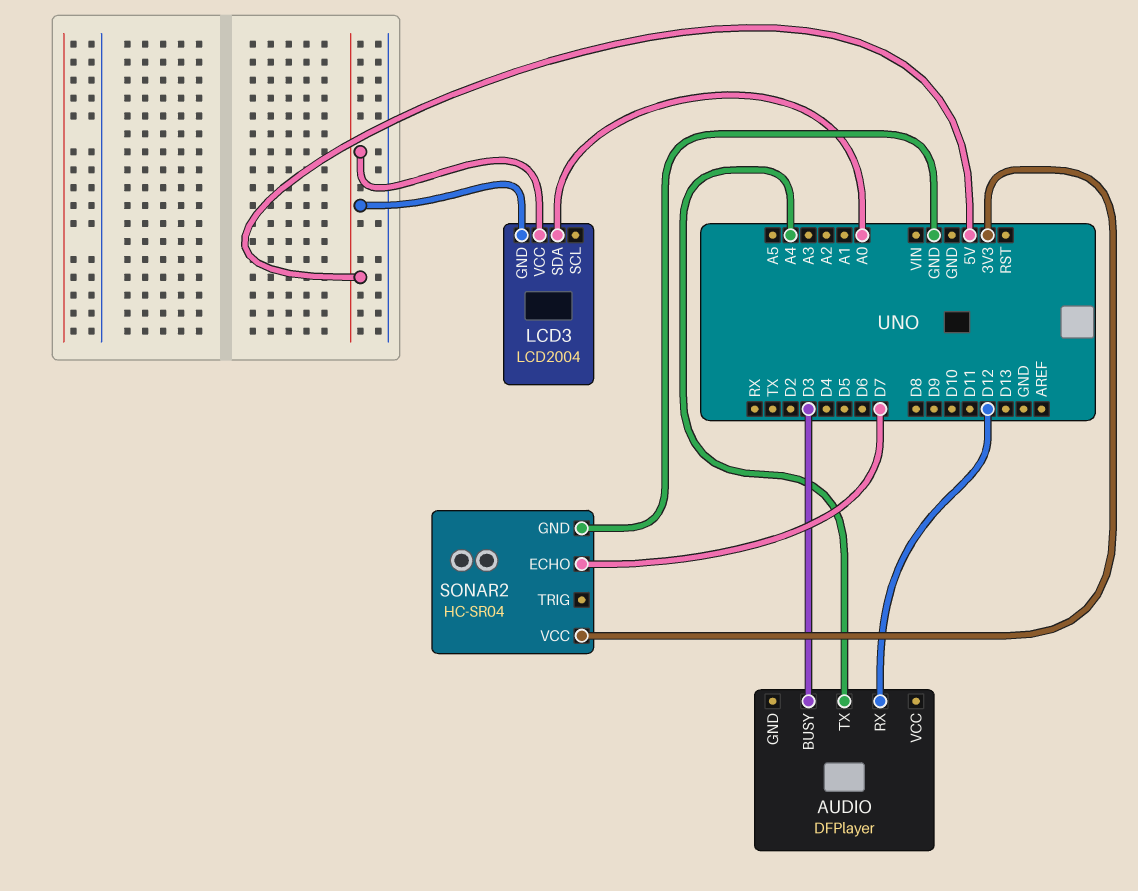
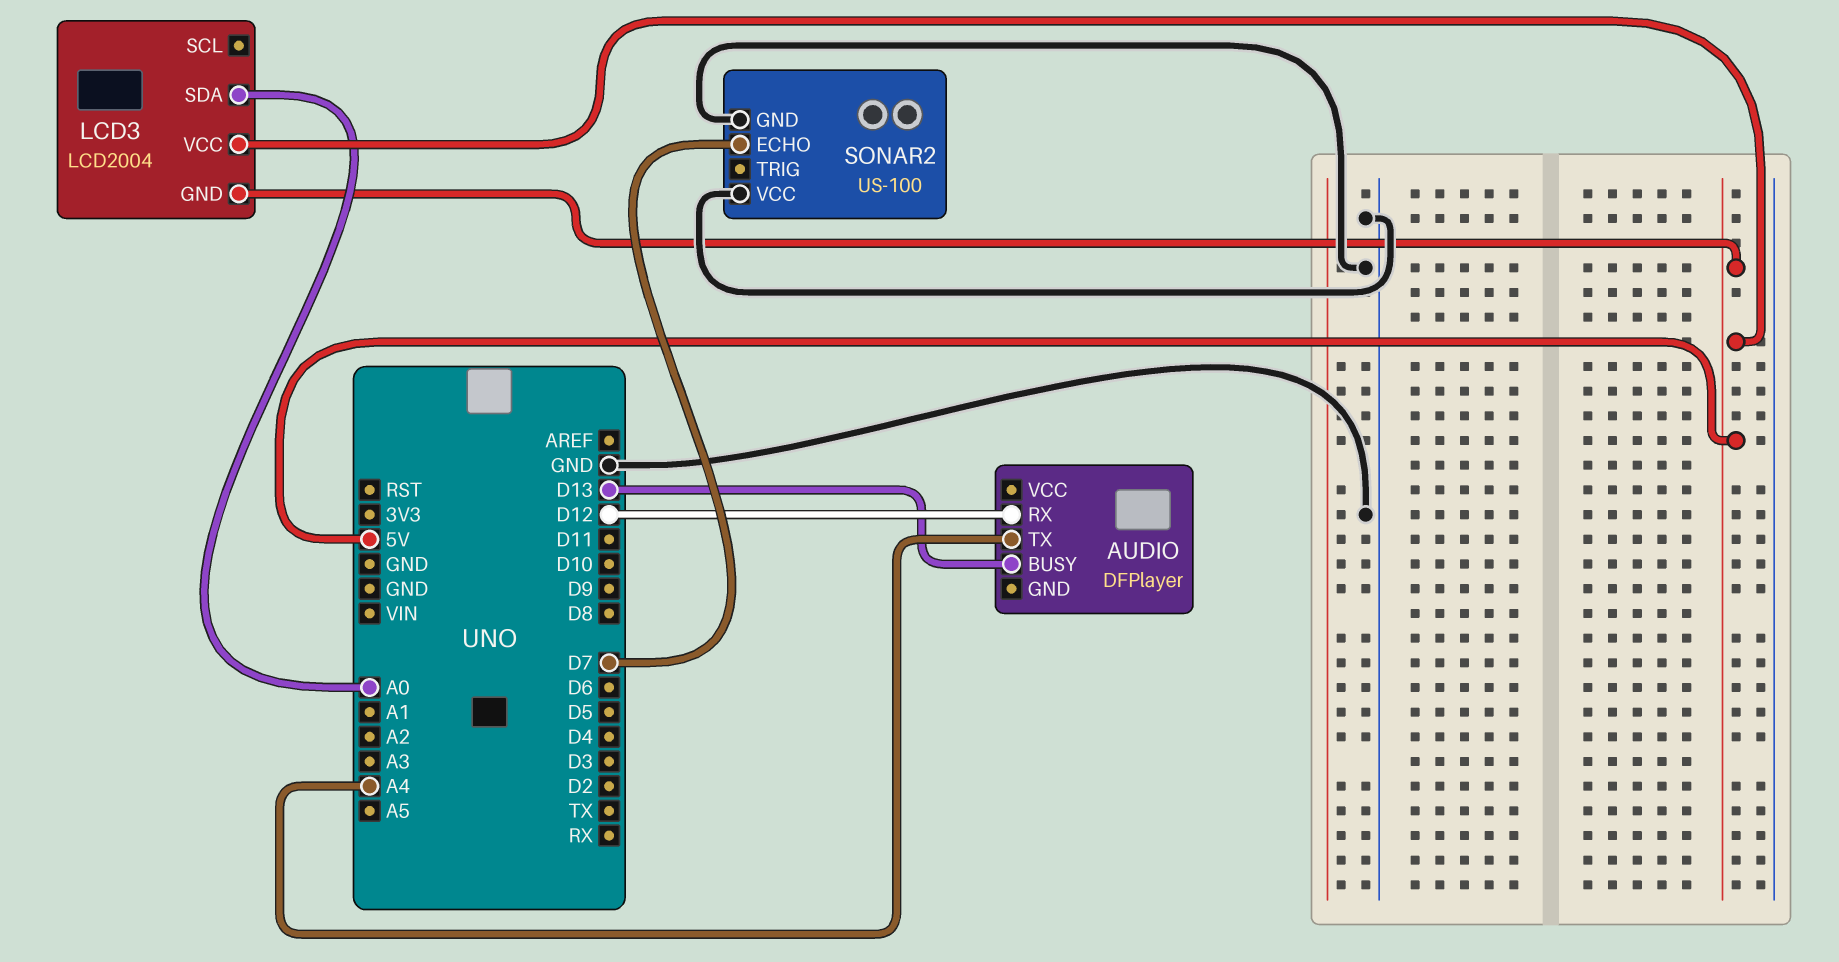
AUDIO pin BUSY: D3 -> D13
SONAR2: HC-SR04 -> US-100
SONAR2 pin VCC: 3V3 -> GND

